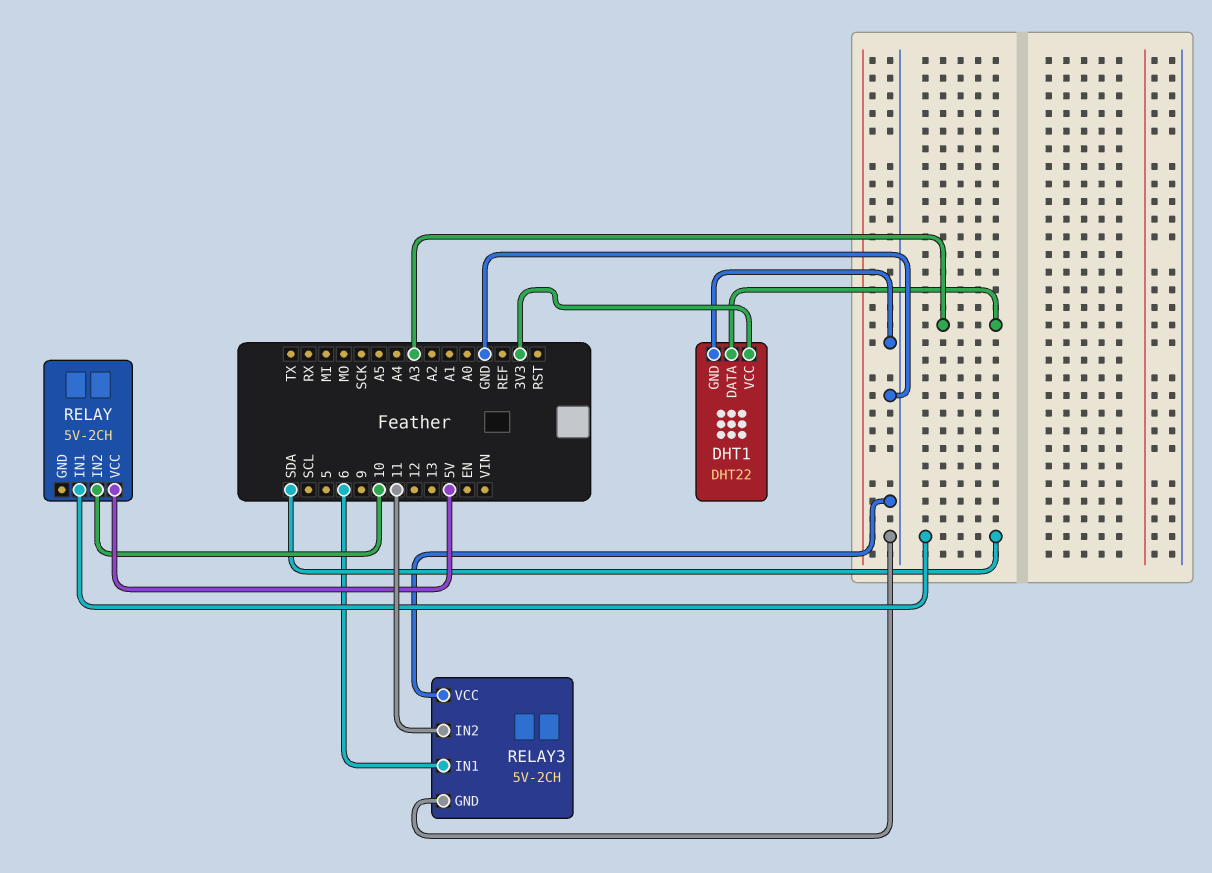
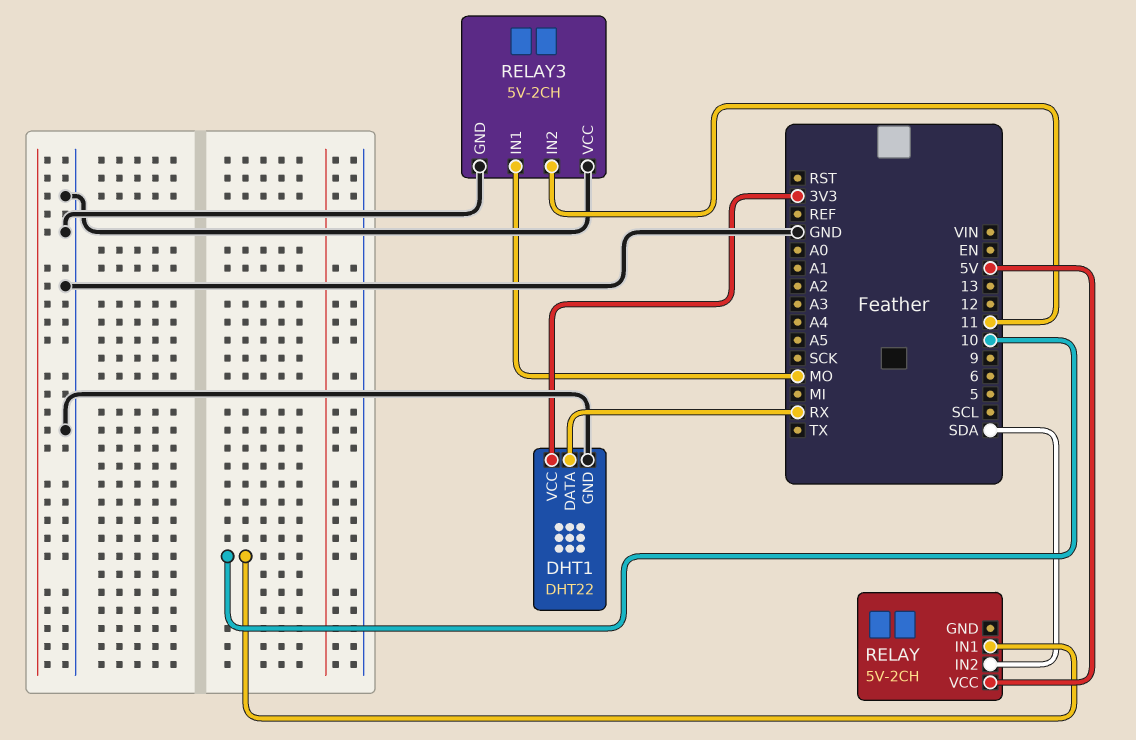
DHT1 pin DATA: A3 -> RX
RELAY pin IN1: SDA -> 10
RELAY pin IN2: 10 -> SDA
RELAY3 pin IN1: 6 -> MO

